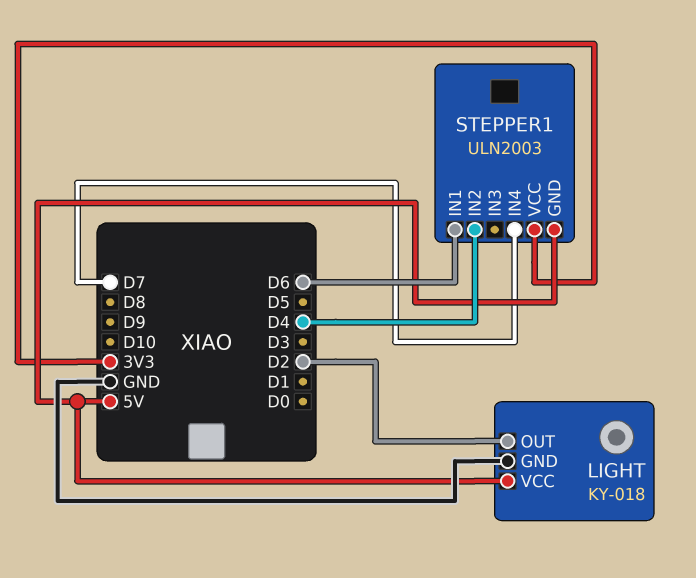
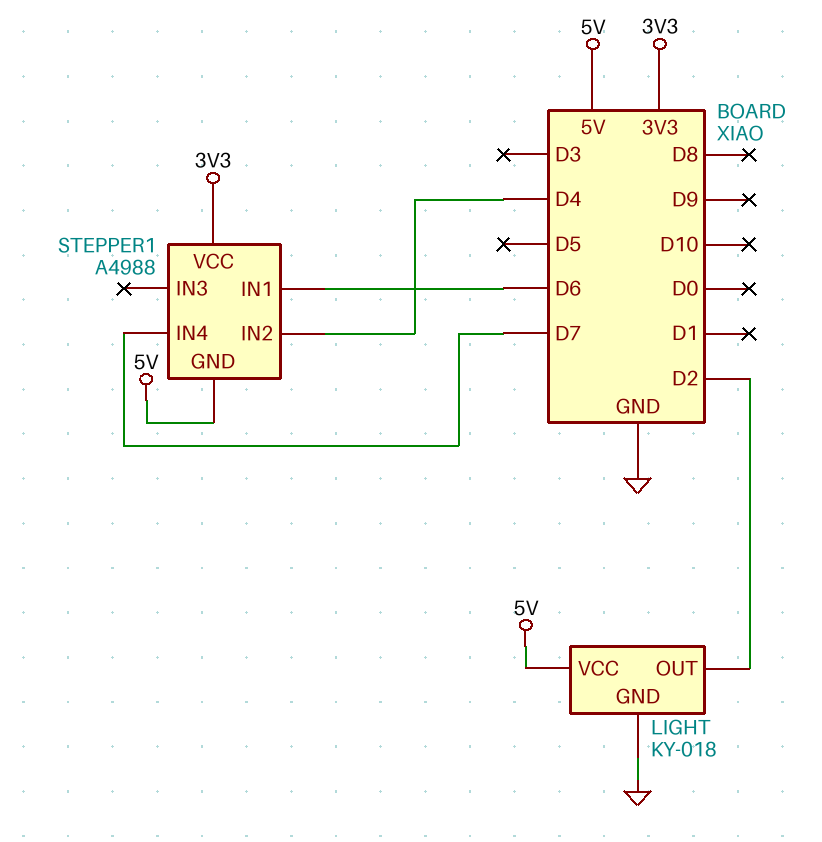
STEPPER1: ULN2003 -> A4988

